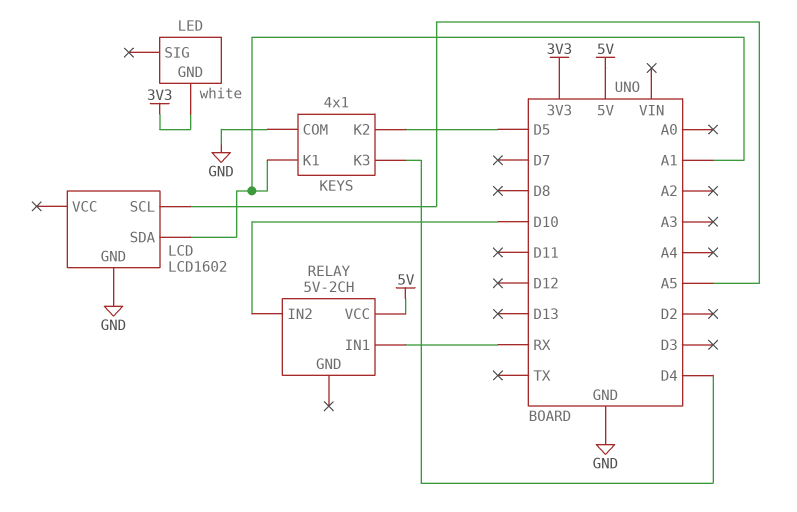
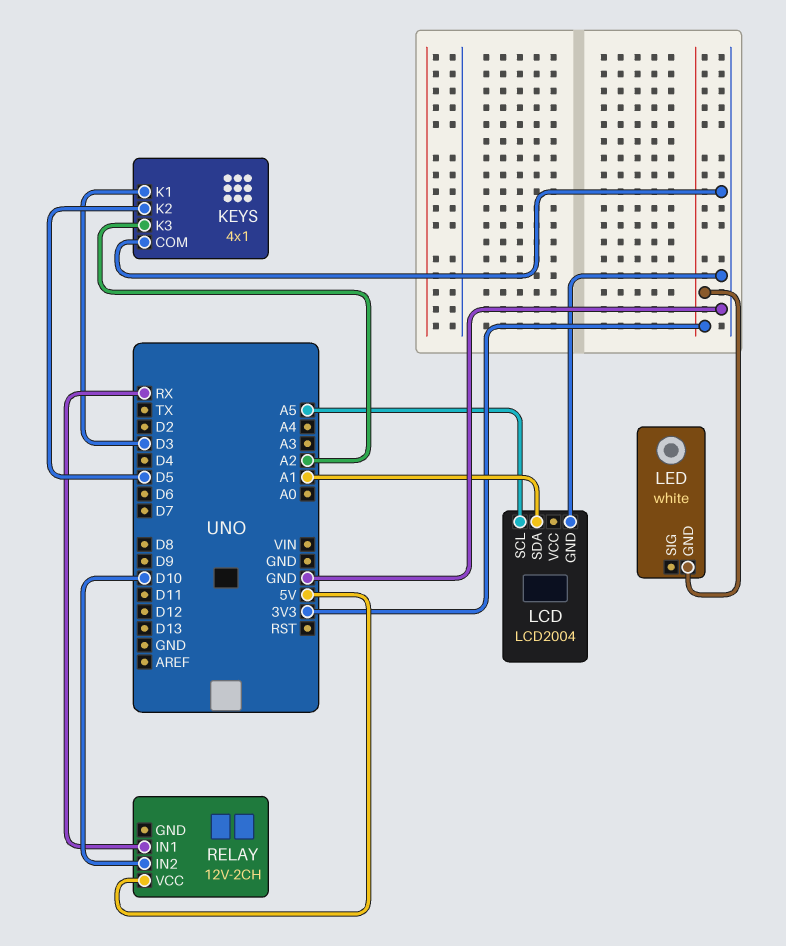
KEYS pin K1: A1 -> D3
KEYS pin K3: D4 -> A2
LCD: LCD1602 -> LCD2004
RELAY: 5V-2CH -> 12V-2CH

